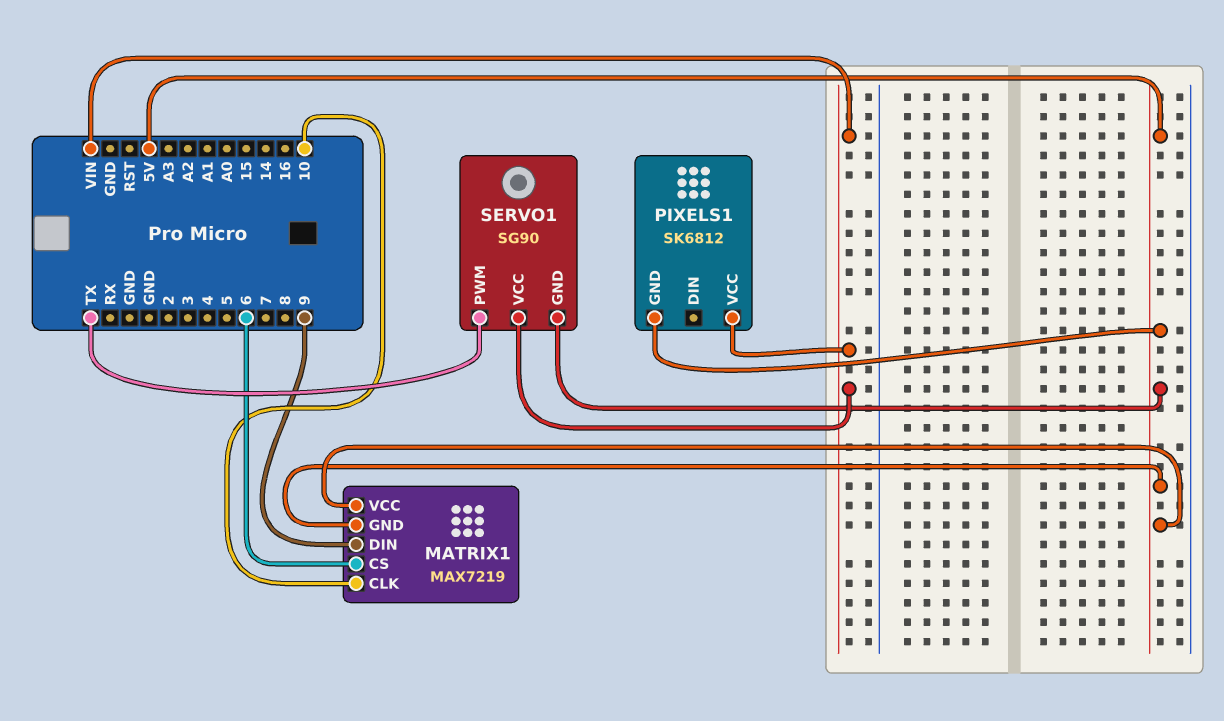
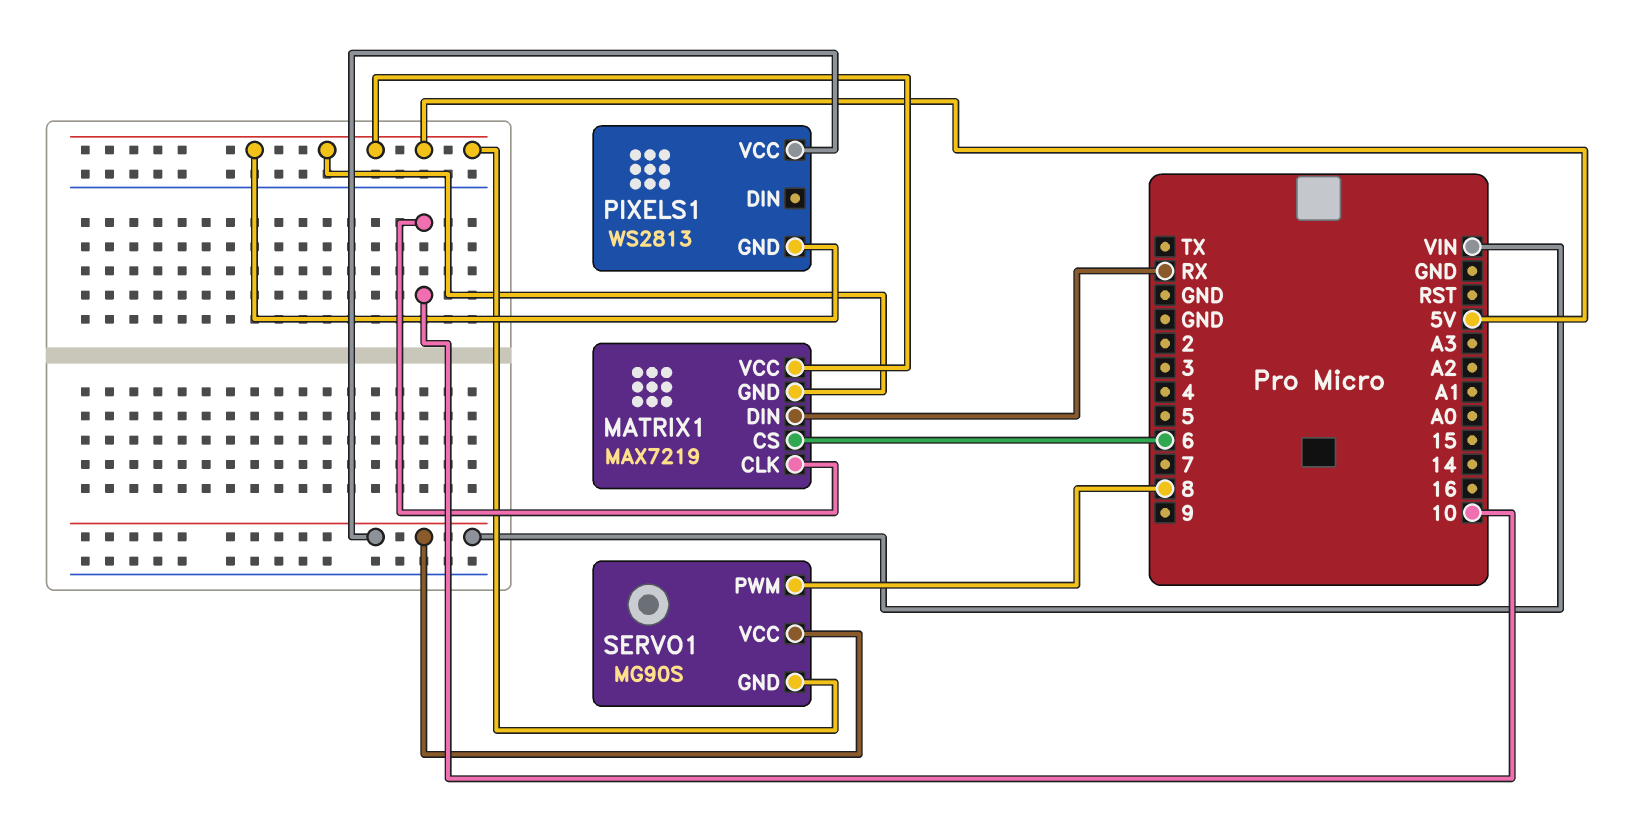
MATRIX1 pin DIN: 9 -> RX
PIXELS1: SK6812 -> WS2813
SERVO1: SG90 -> MG90S
SERVO1 pin PWM: TX -> 8

